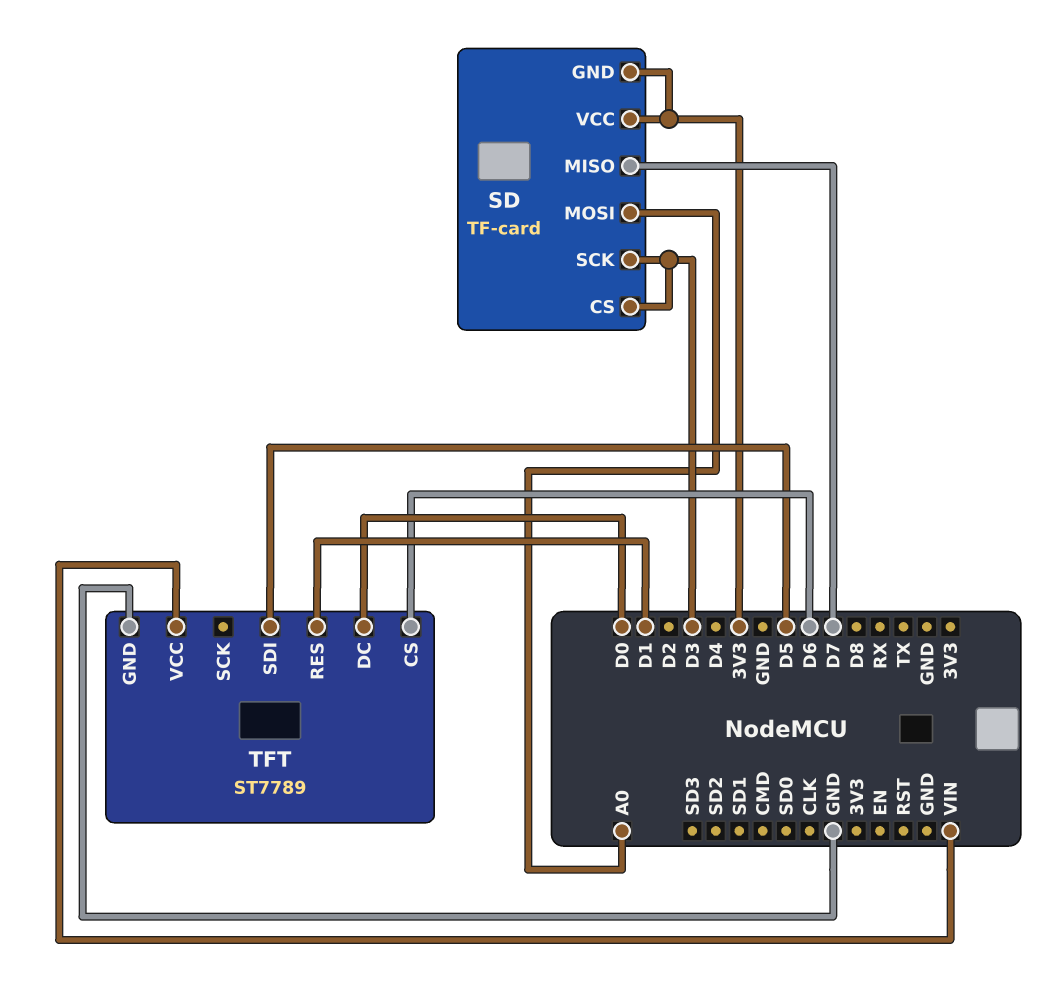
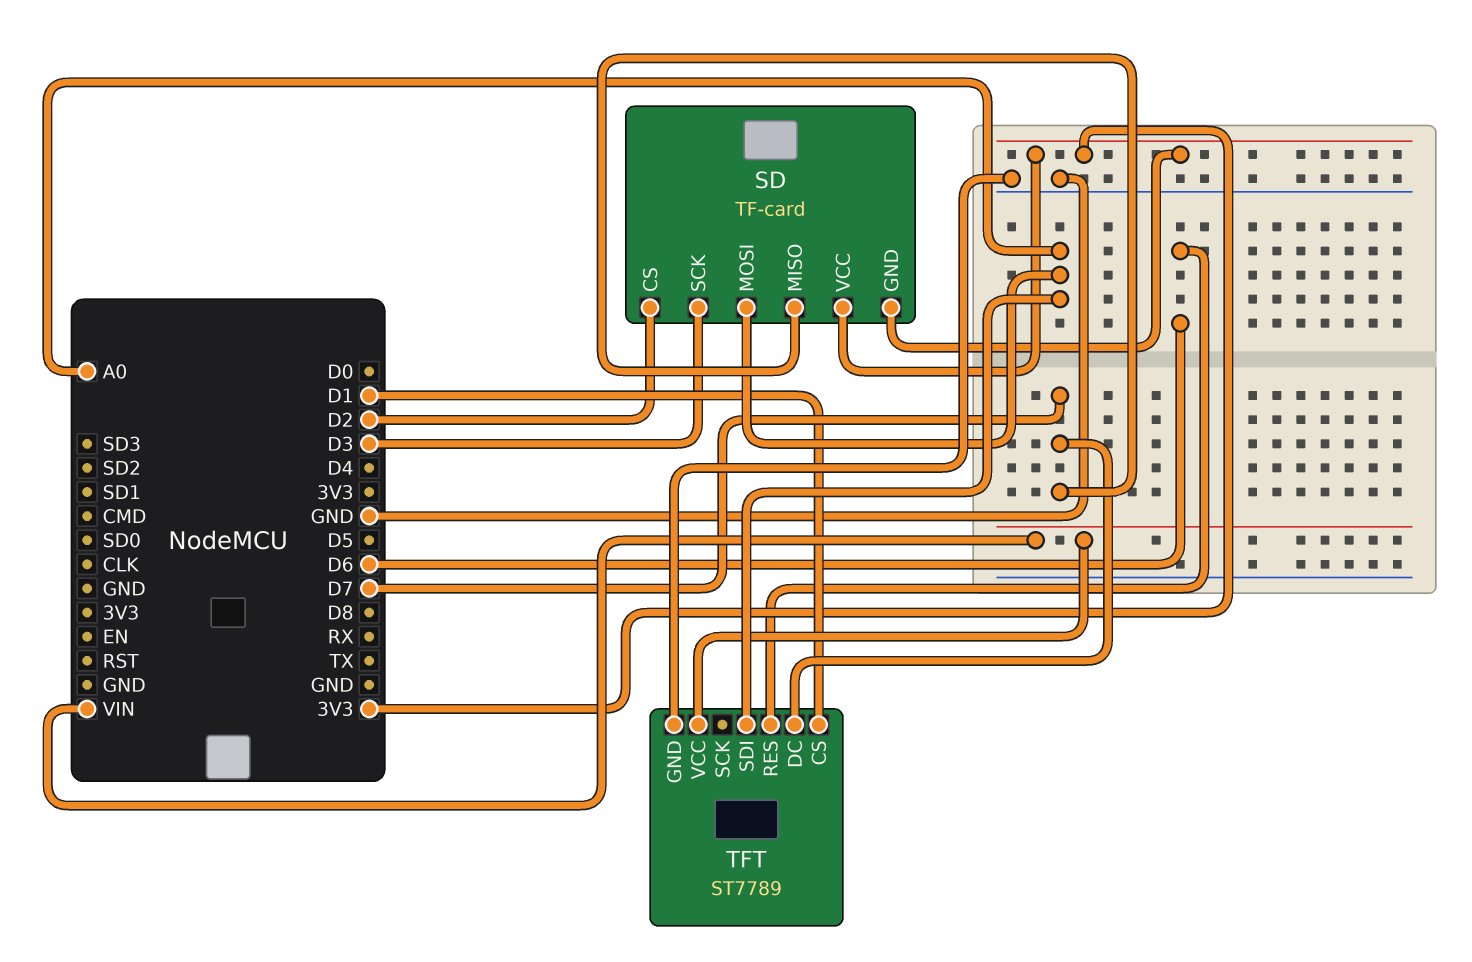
SD pin CS: D3 -> D2
TFT pin CS: D6 -> D1
TFT pin DC: D0 -> D7
TFT pin RES: D1 -> D6
TFT pin SDI: D5 -> A0

